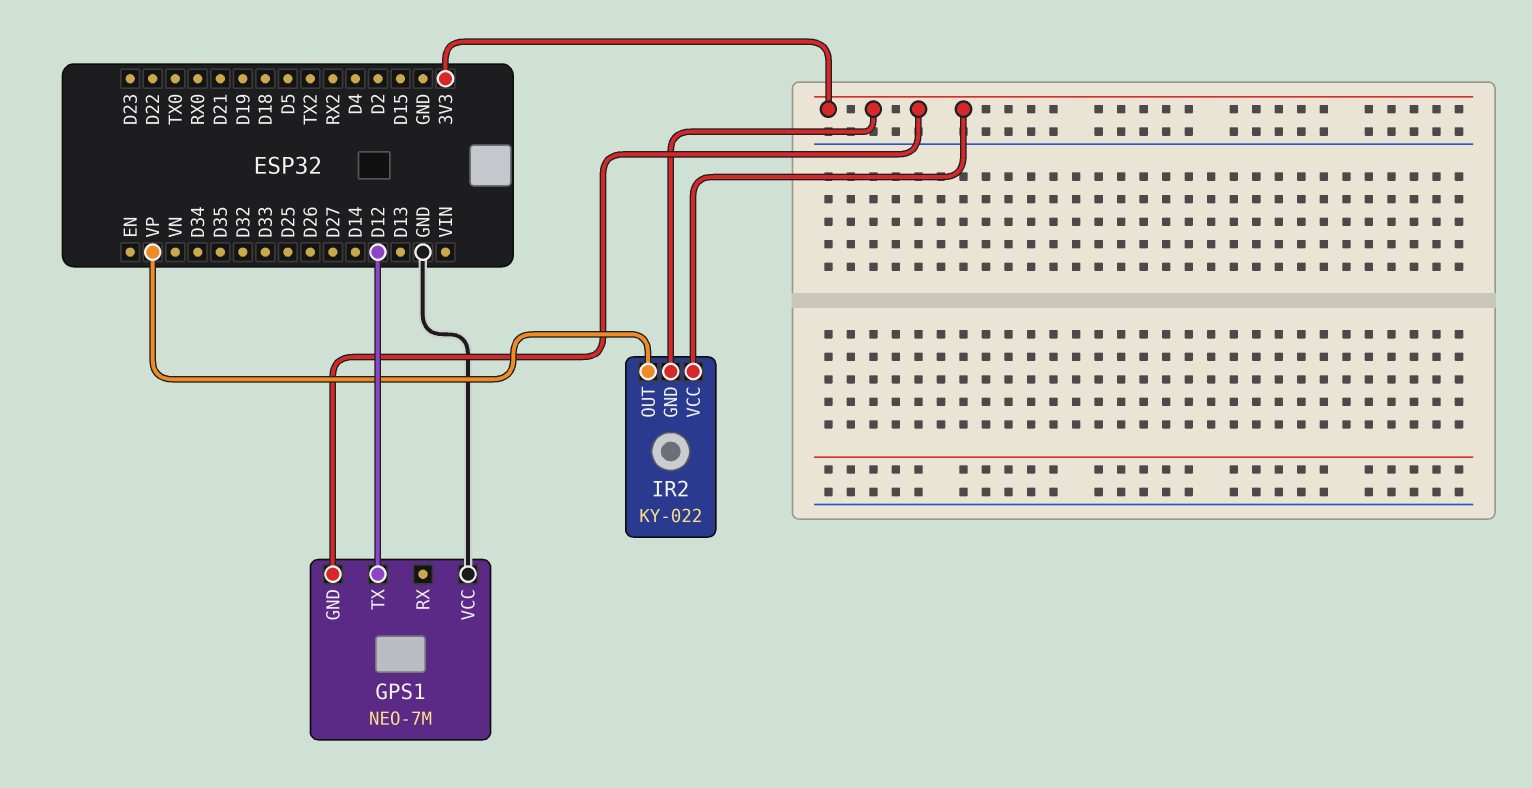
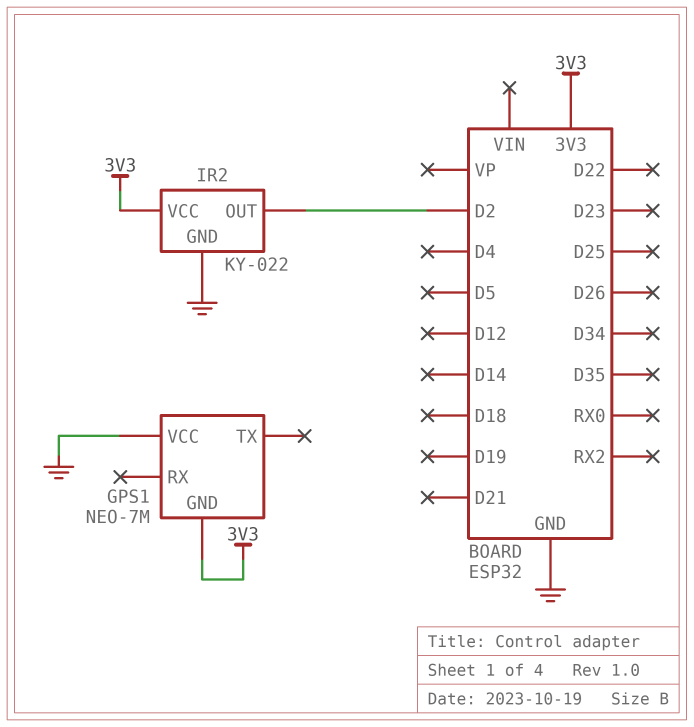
GPS1 pin TX: D12 -> none
IR2 pin GND: 3V3 -> GND
IR2 pin OUT: VP -> D2

